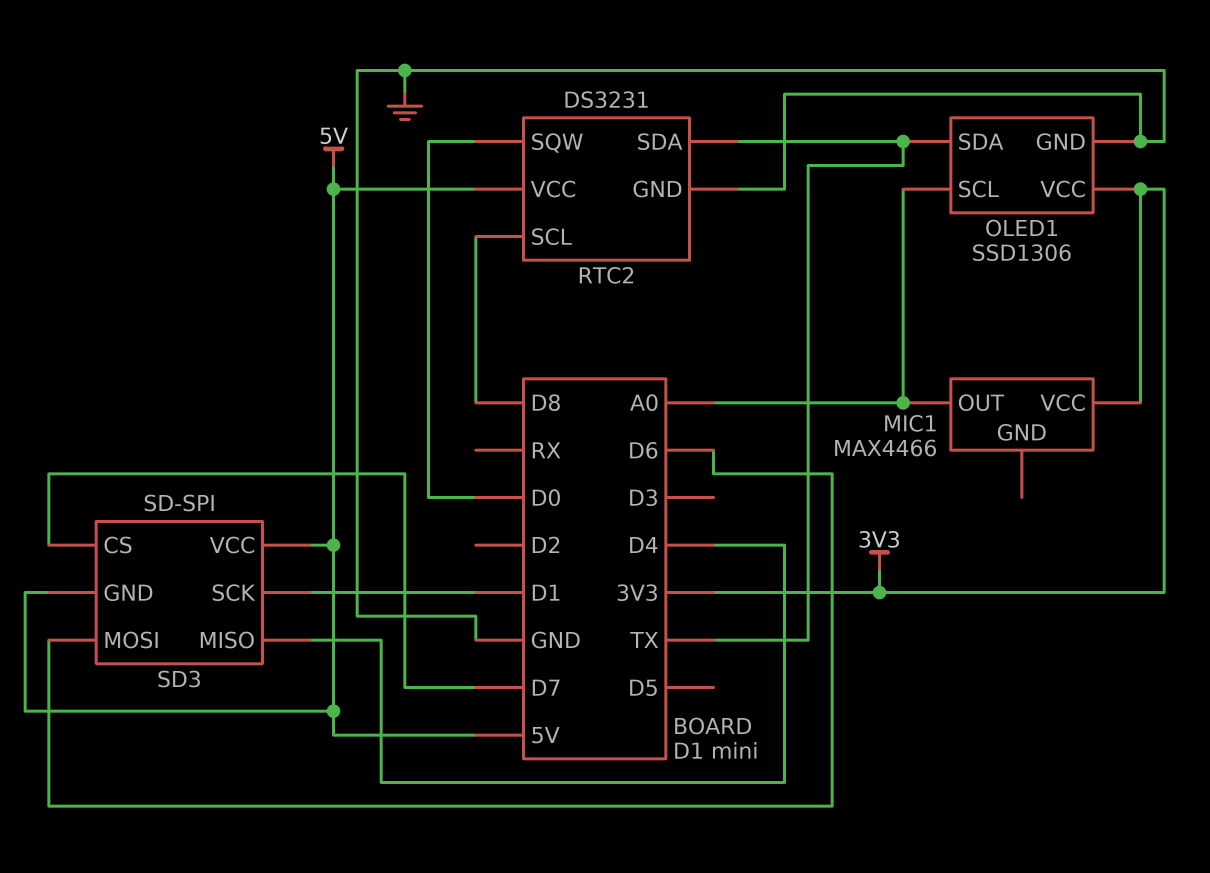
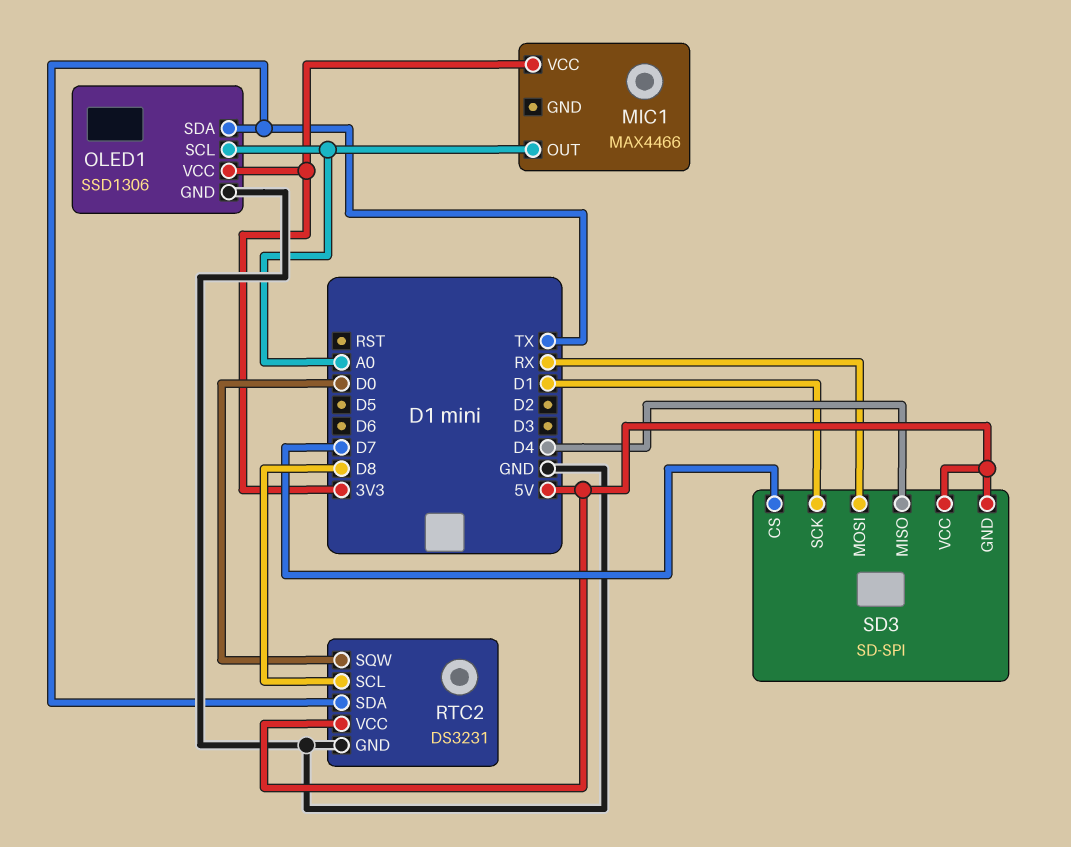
SD3 pin MOSI: D6 -> RX

